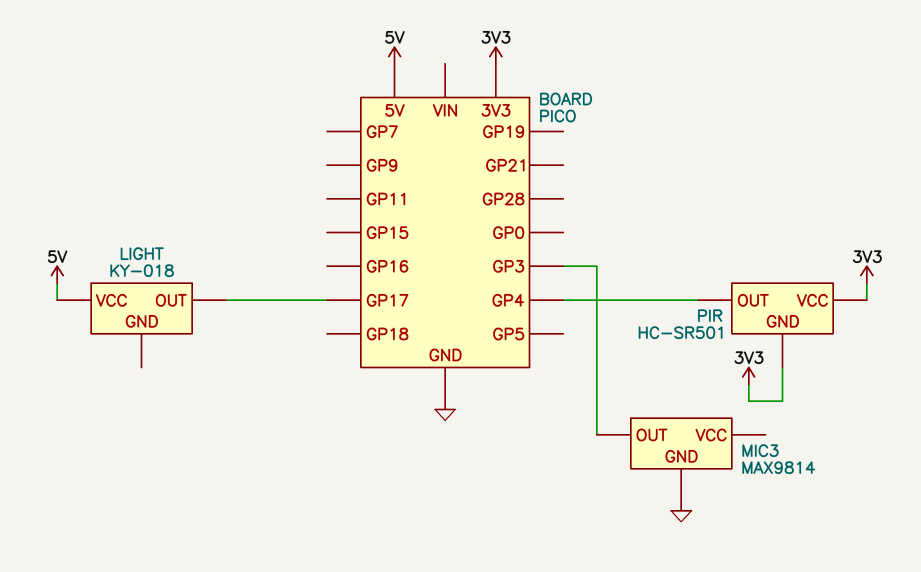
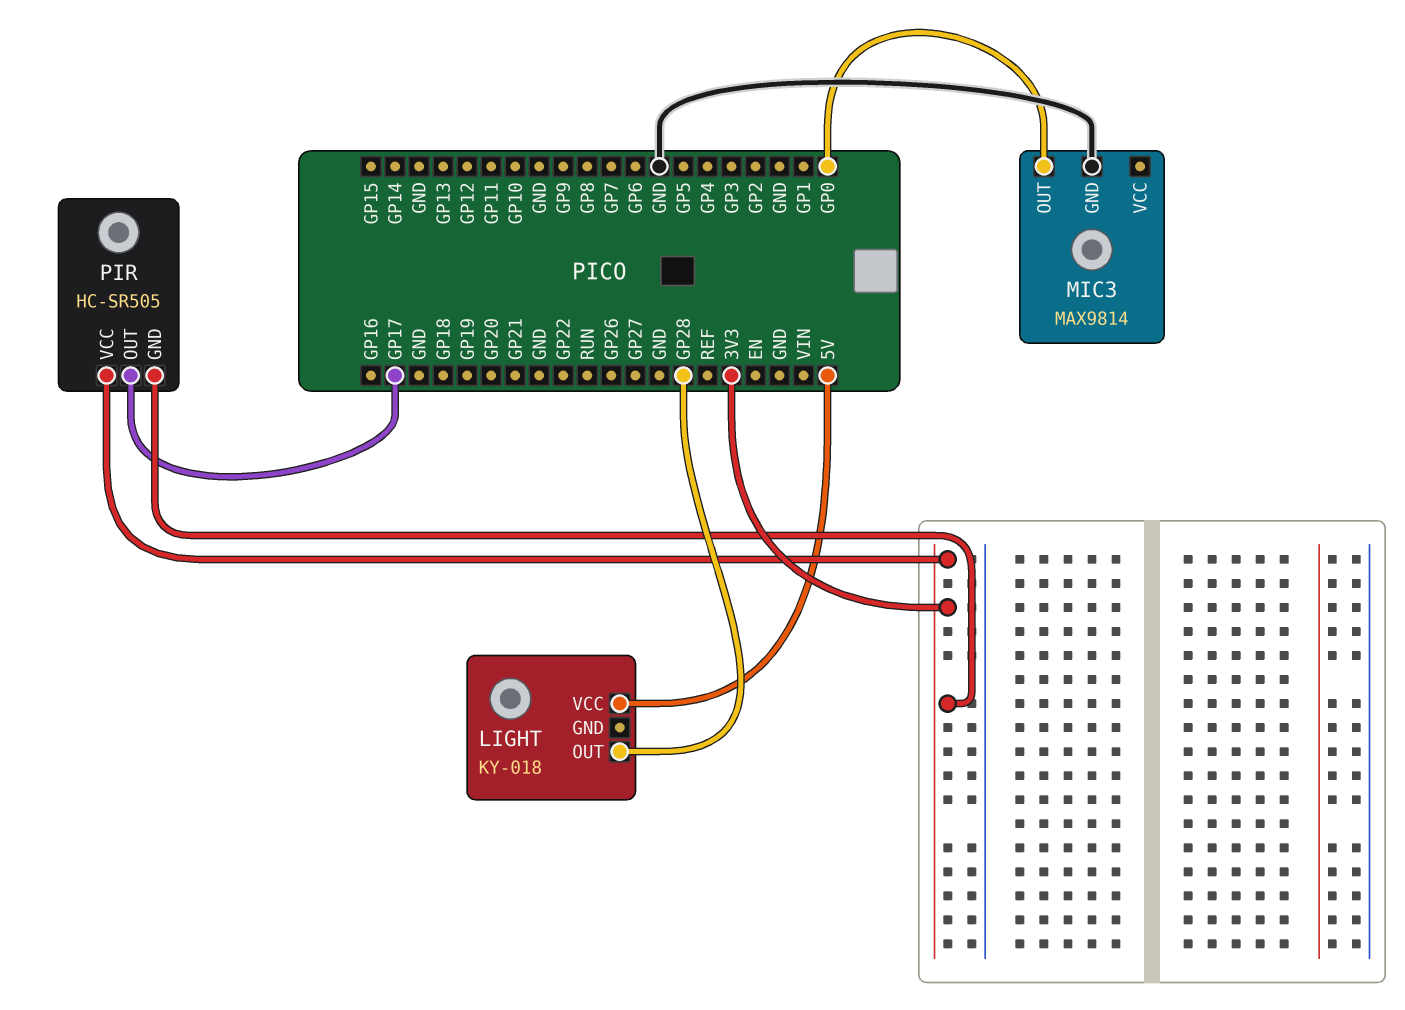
LIGHT pin OUT: GP17 -> GP28
MIC3 pin OUT: GP3 -> GP0
PIR: HC-SR501 -> HC-SR505
PIR pin OUT: GP4 -> GP17

